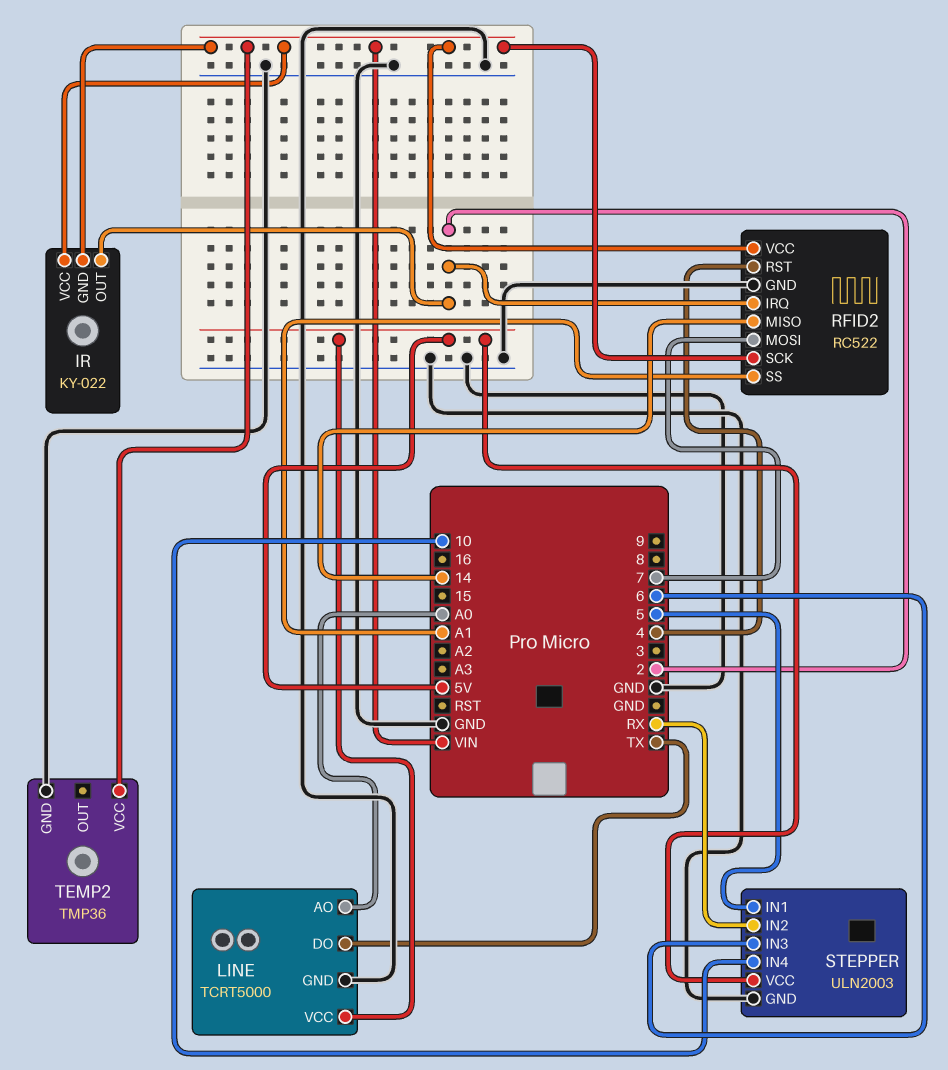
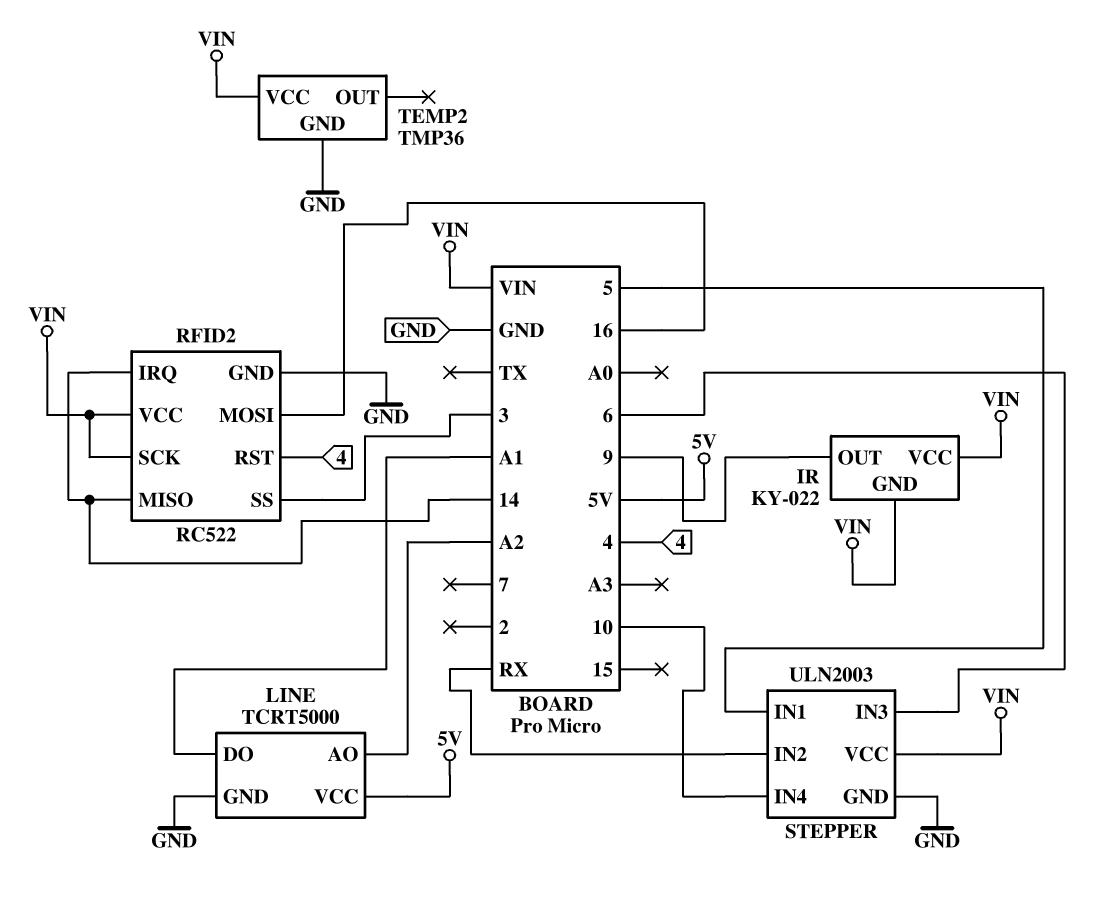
IR pin OUT: 2 -> 9
LINE pin AO: A0 -> A2
LINE pin DO: TX -> A1
RFID2 pin IRQ: 2 -> 14
RFID2 pin MOSI: 7 -> 16
RFID2 pin SS: A1 -> 3
STEPPER pin VCC: 5V -> VIN

